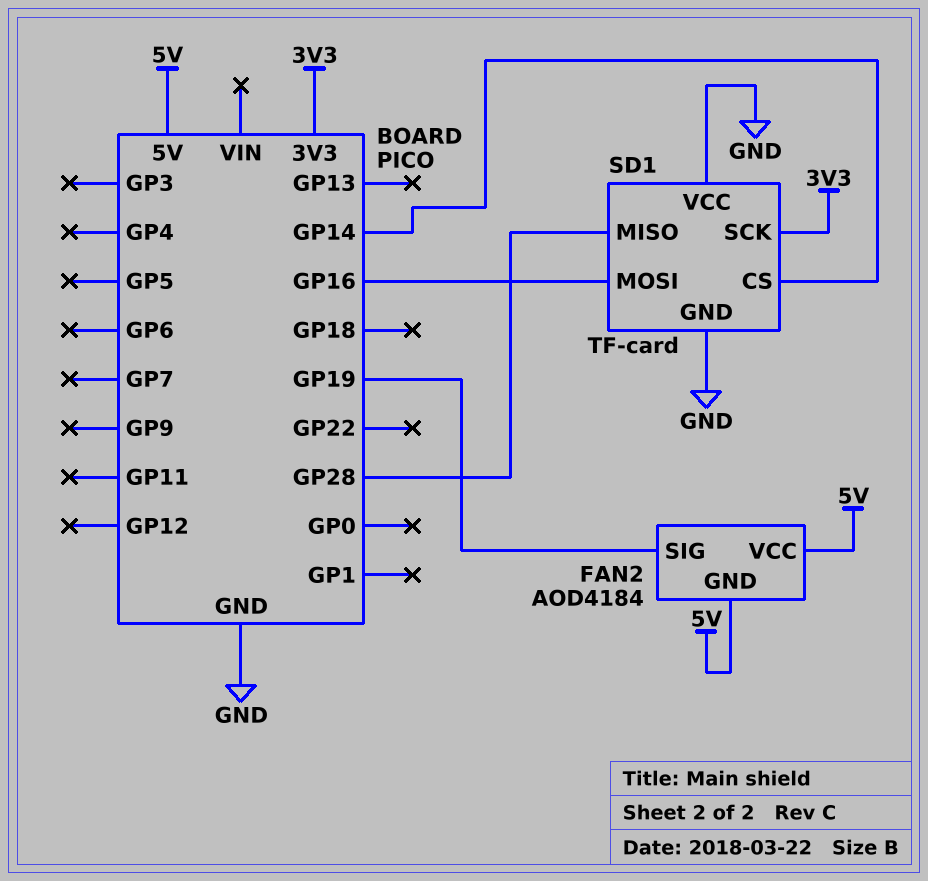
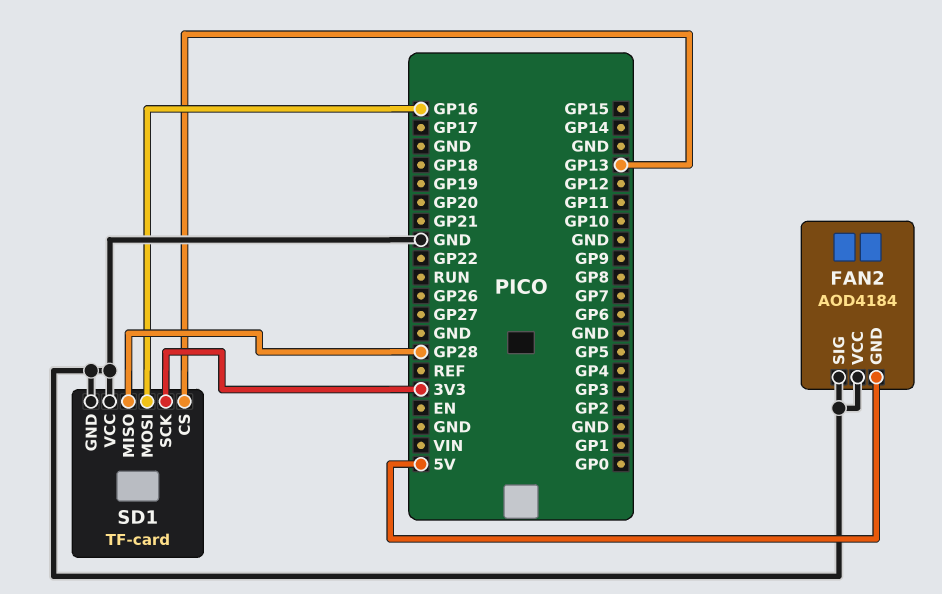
FAN2 pin SIG: GP19 -> GND
FAN2 pin VCC: 5V -> GND
SD1 pin CS: GP14 -> GP13

